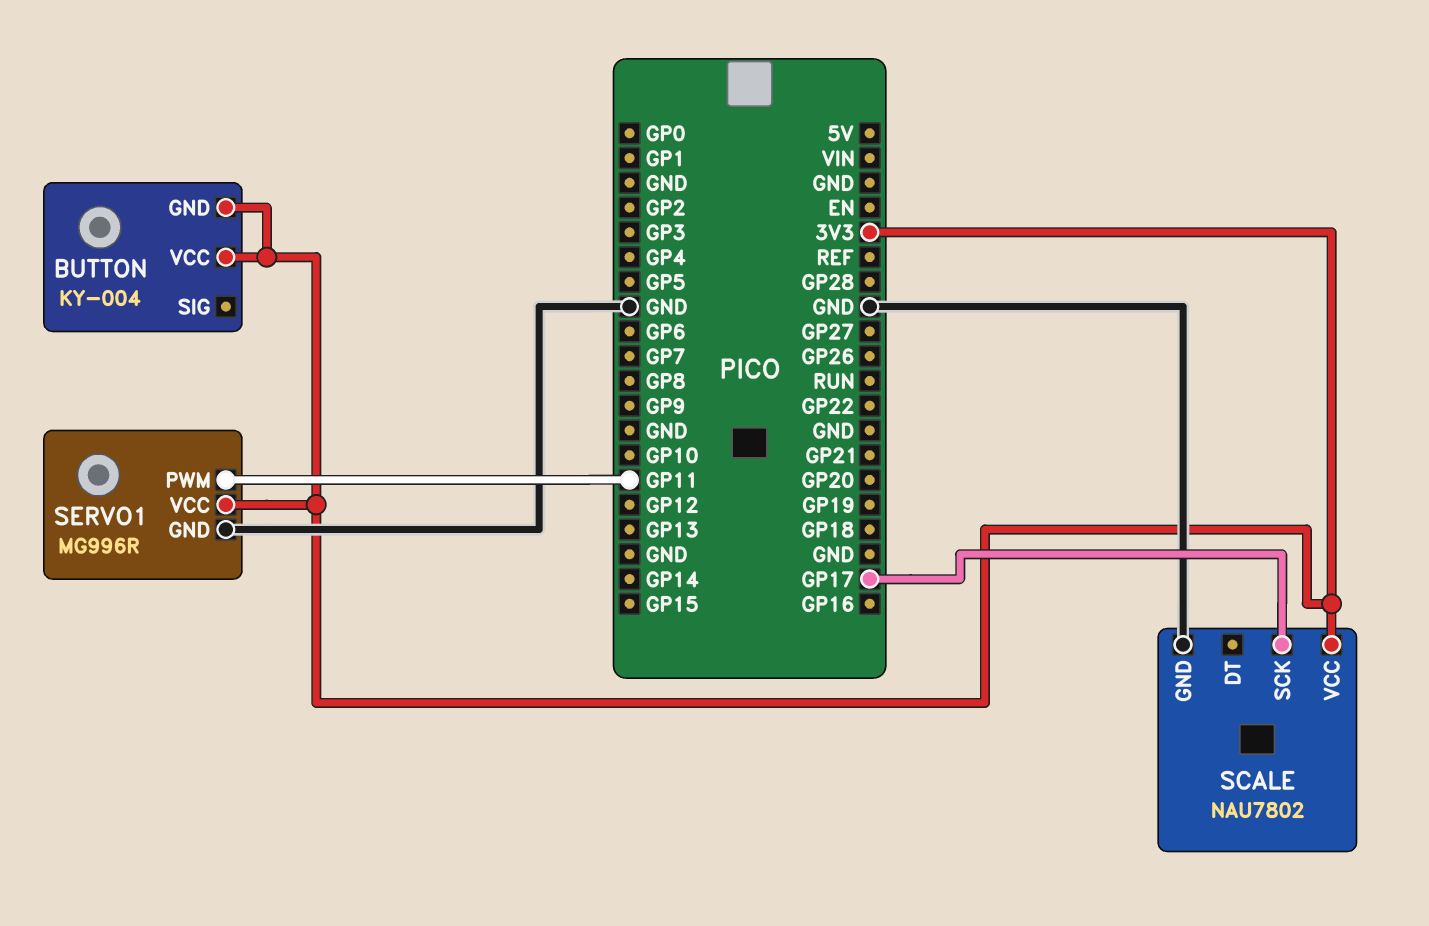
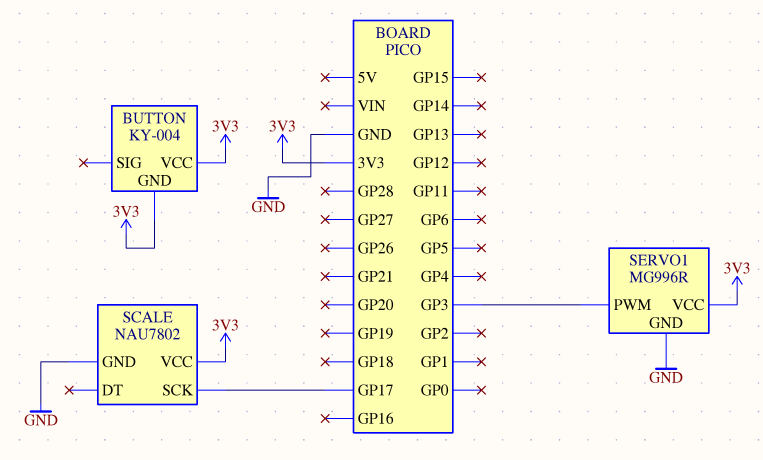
SERVO1 pin PWM: GP11 -> GP3

